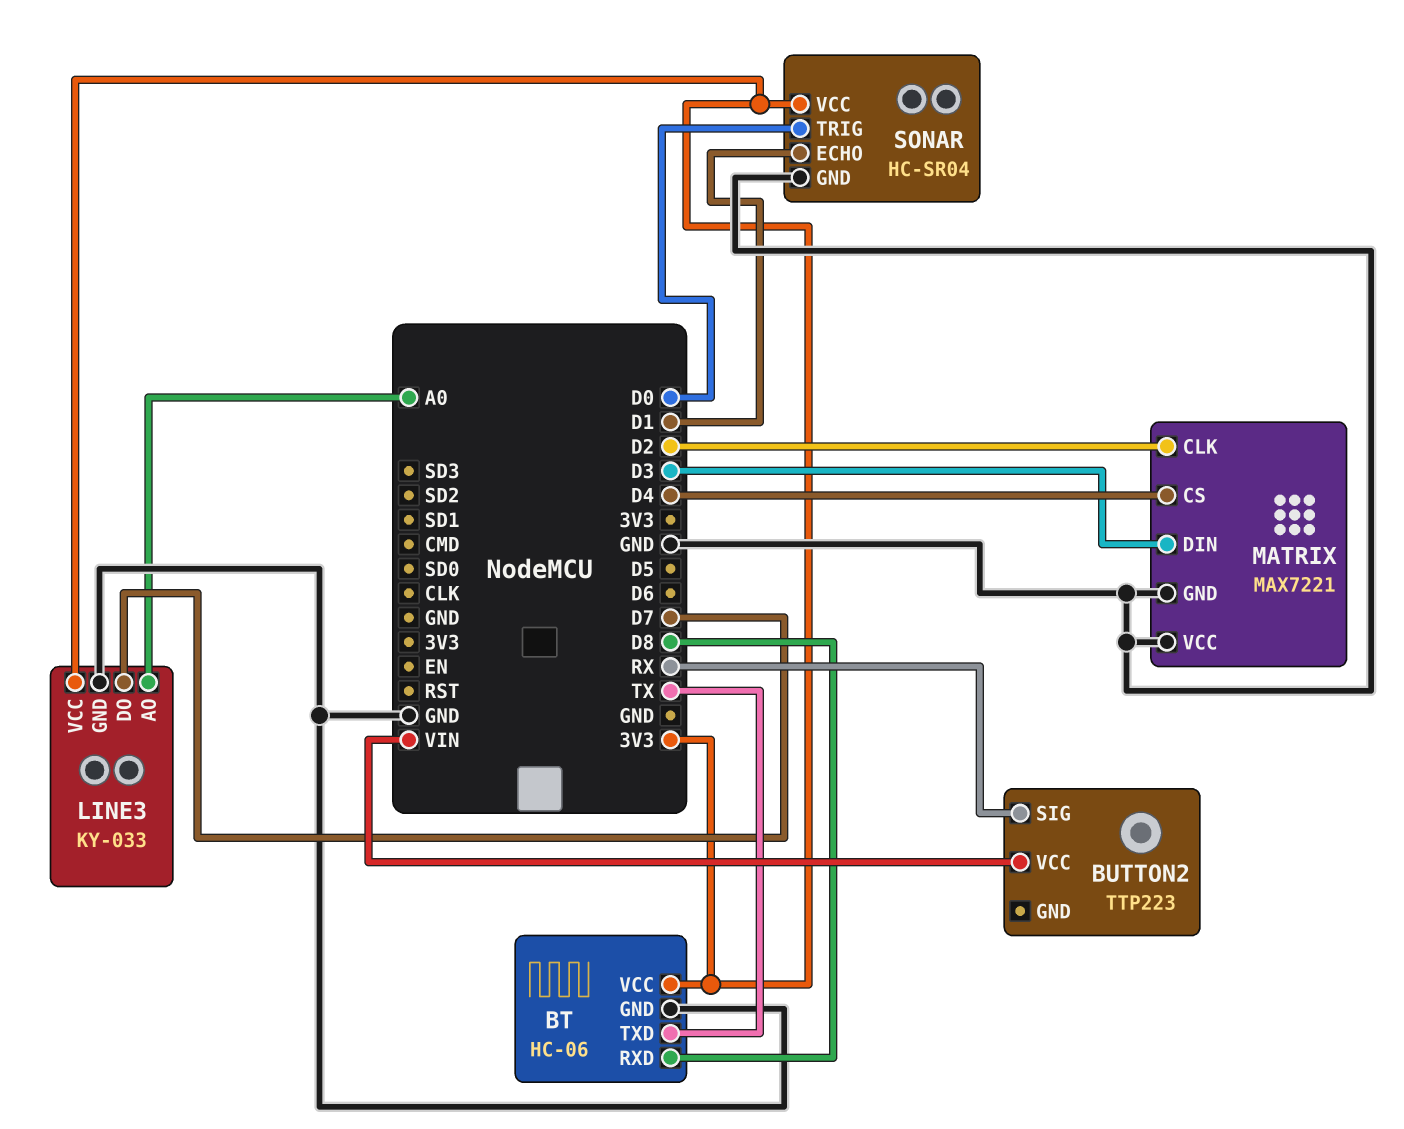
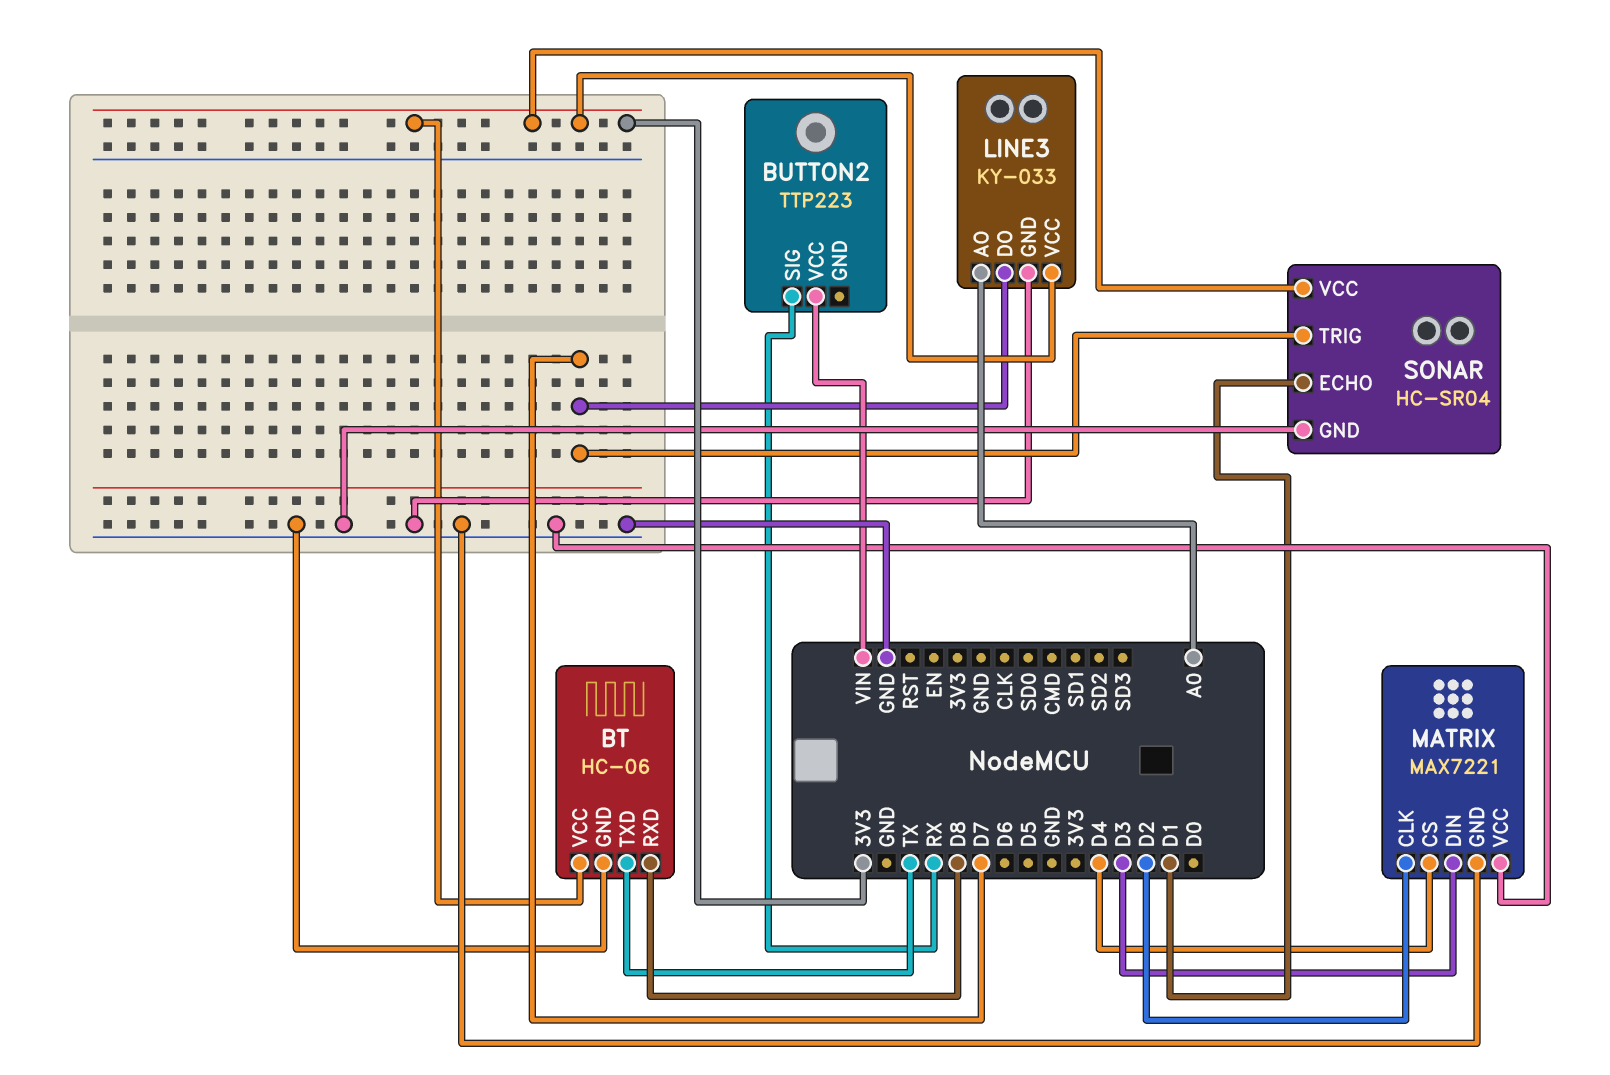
SONAR pin TRIG: D0 -> D7

